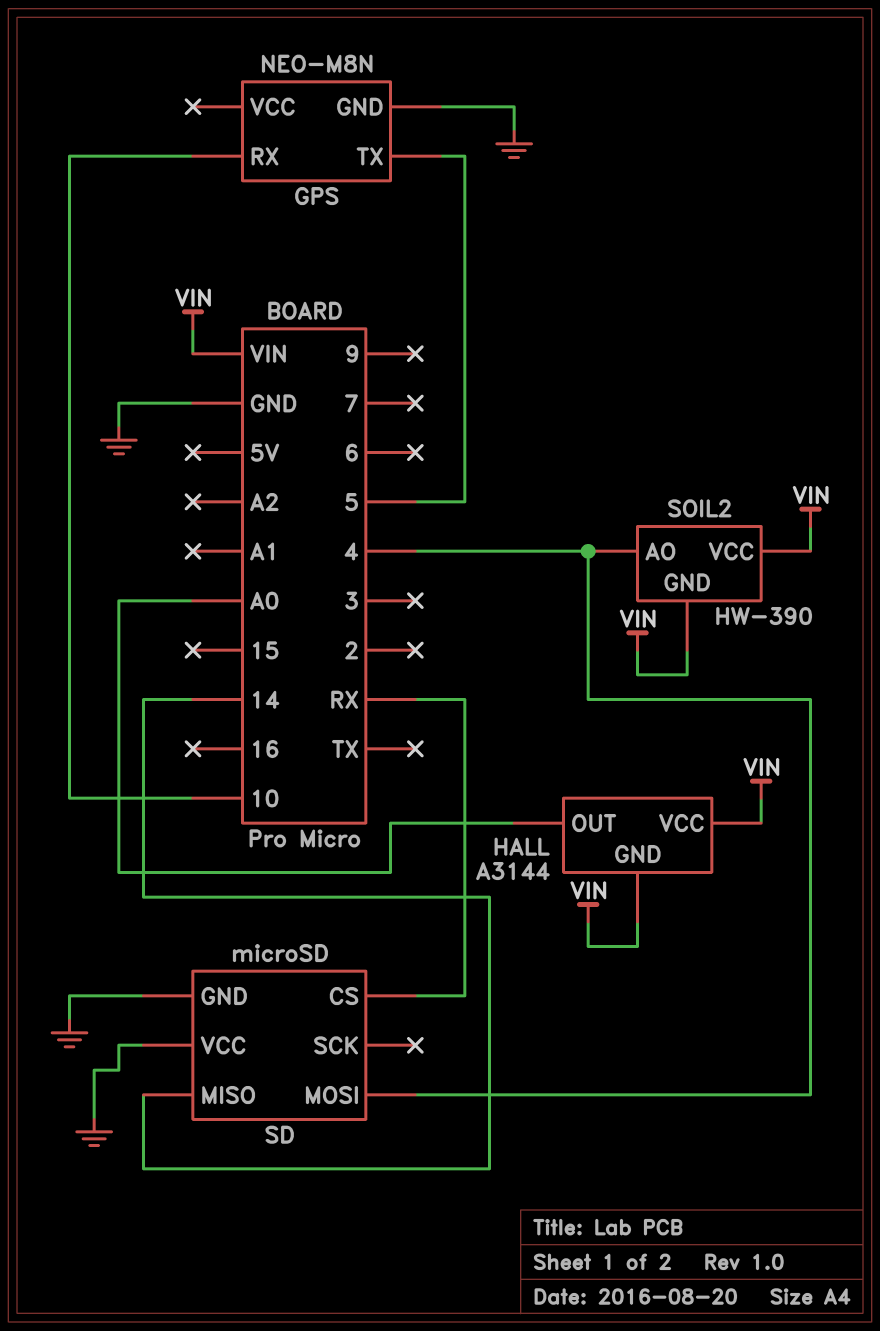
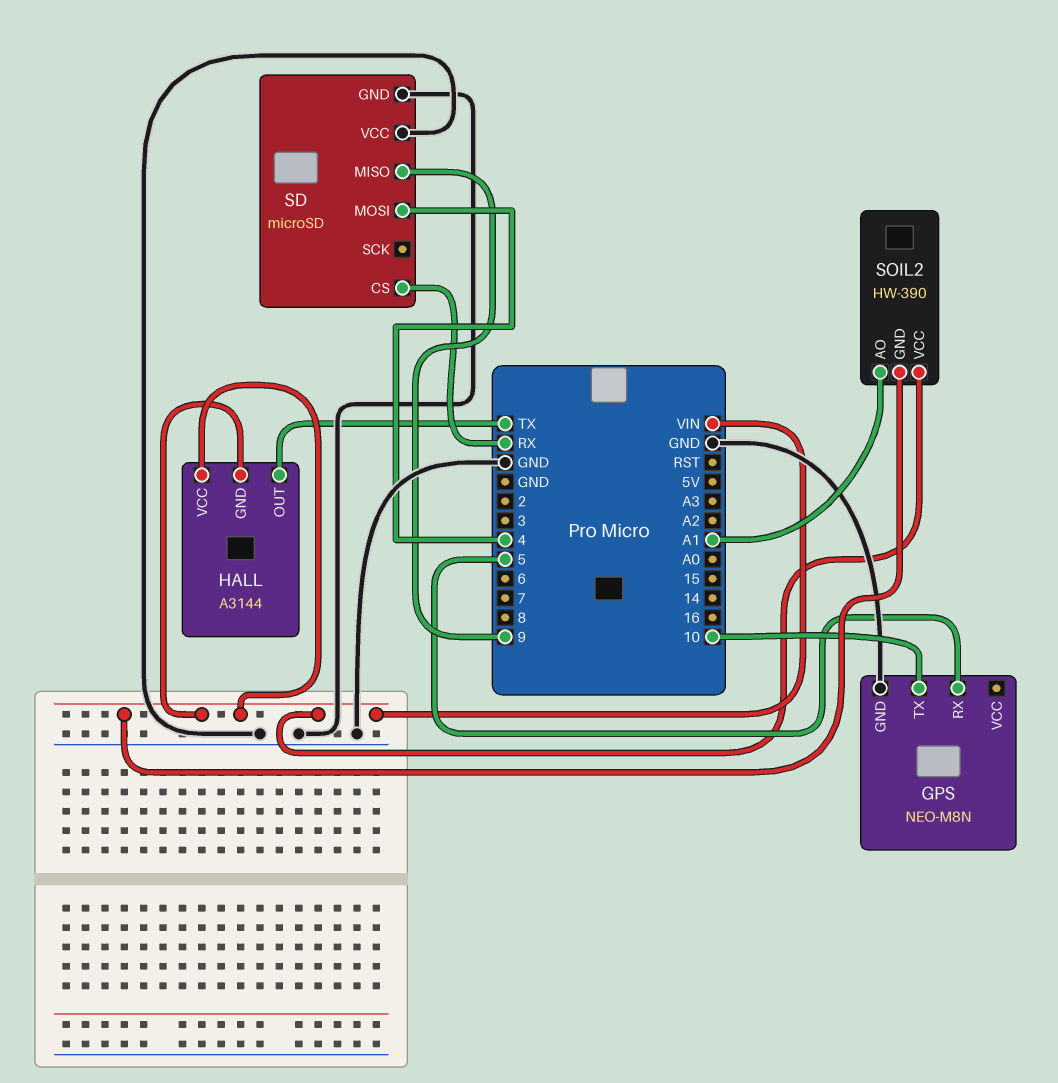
GPS pin RX: 10 -> 5
GPS pin TX: 5 -> 10
HALL pin OUT: A0 -> TX
SD pin MISO: 14 -> 9
SOIL2 pin AO: 4 -> A1

